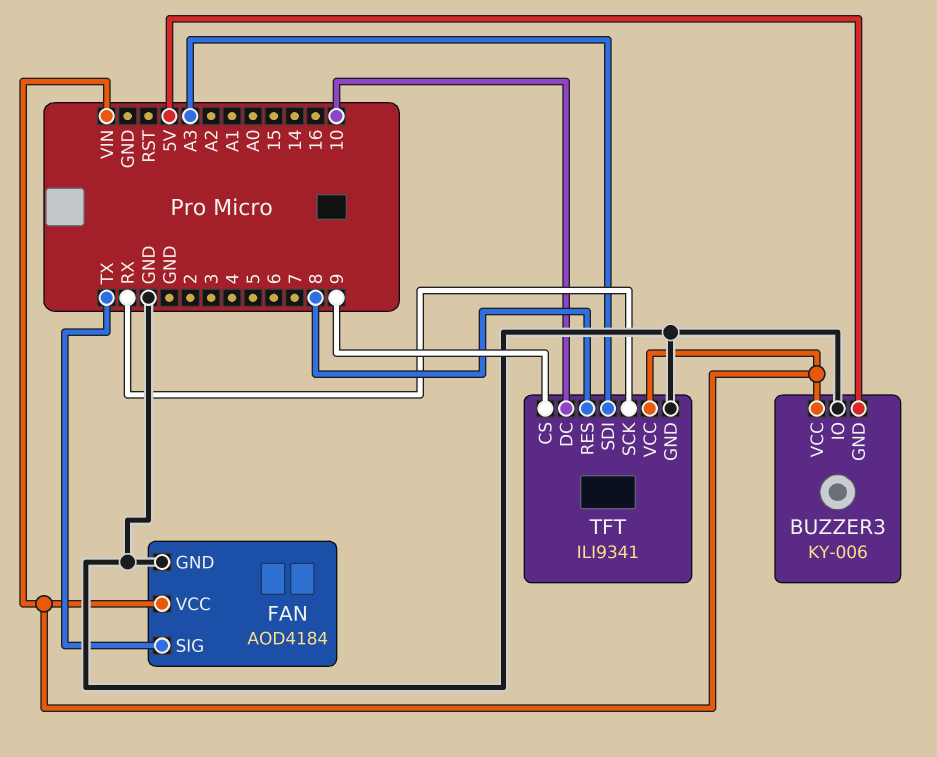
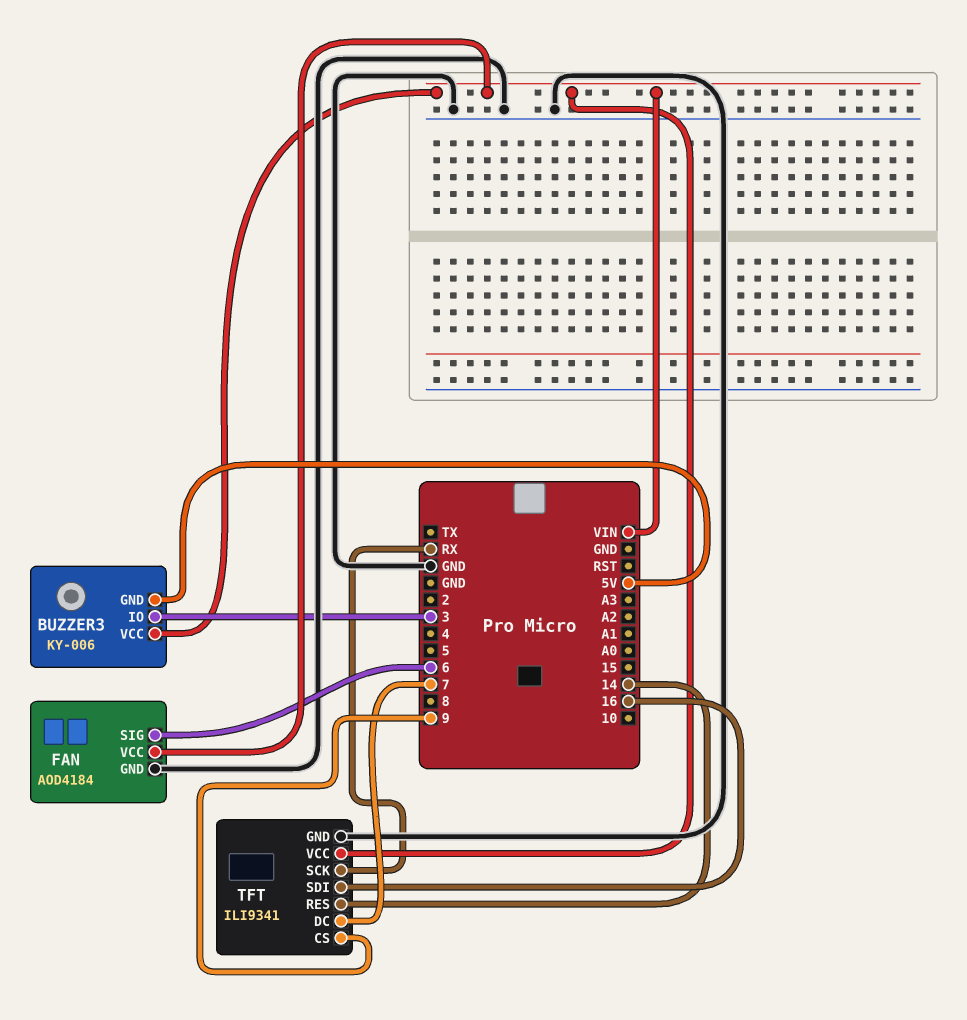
BUZZER3 pin IO: GND -> 3
FAN pin SIG: TX -> 6
TFT pin DC: 10 -> 7
TFT pin RES: 8 -> 14
TFT pin SDI: A3 -> 16

